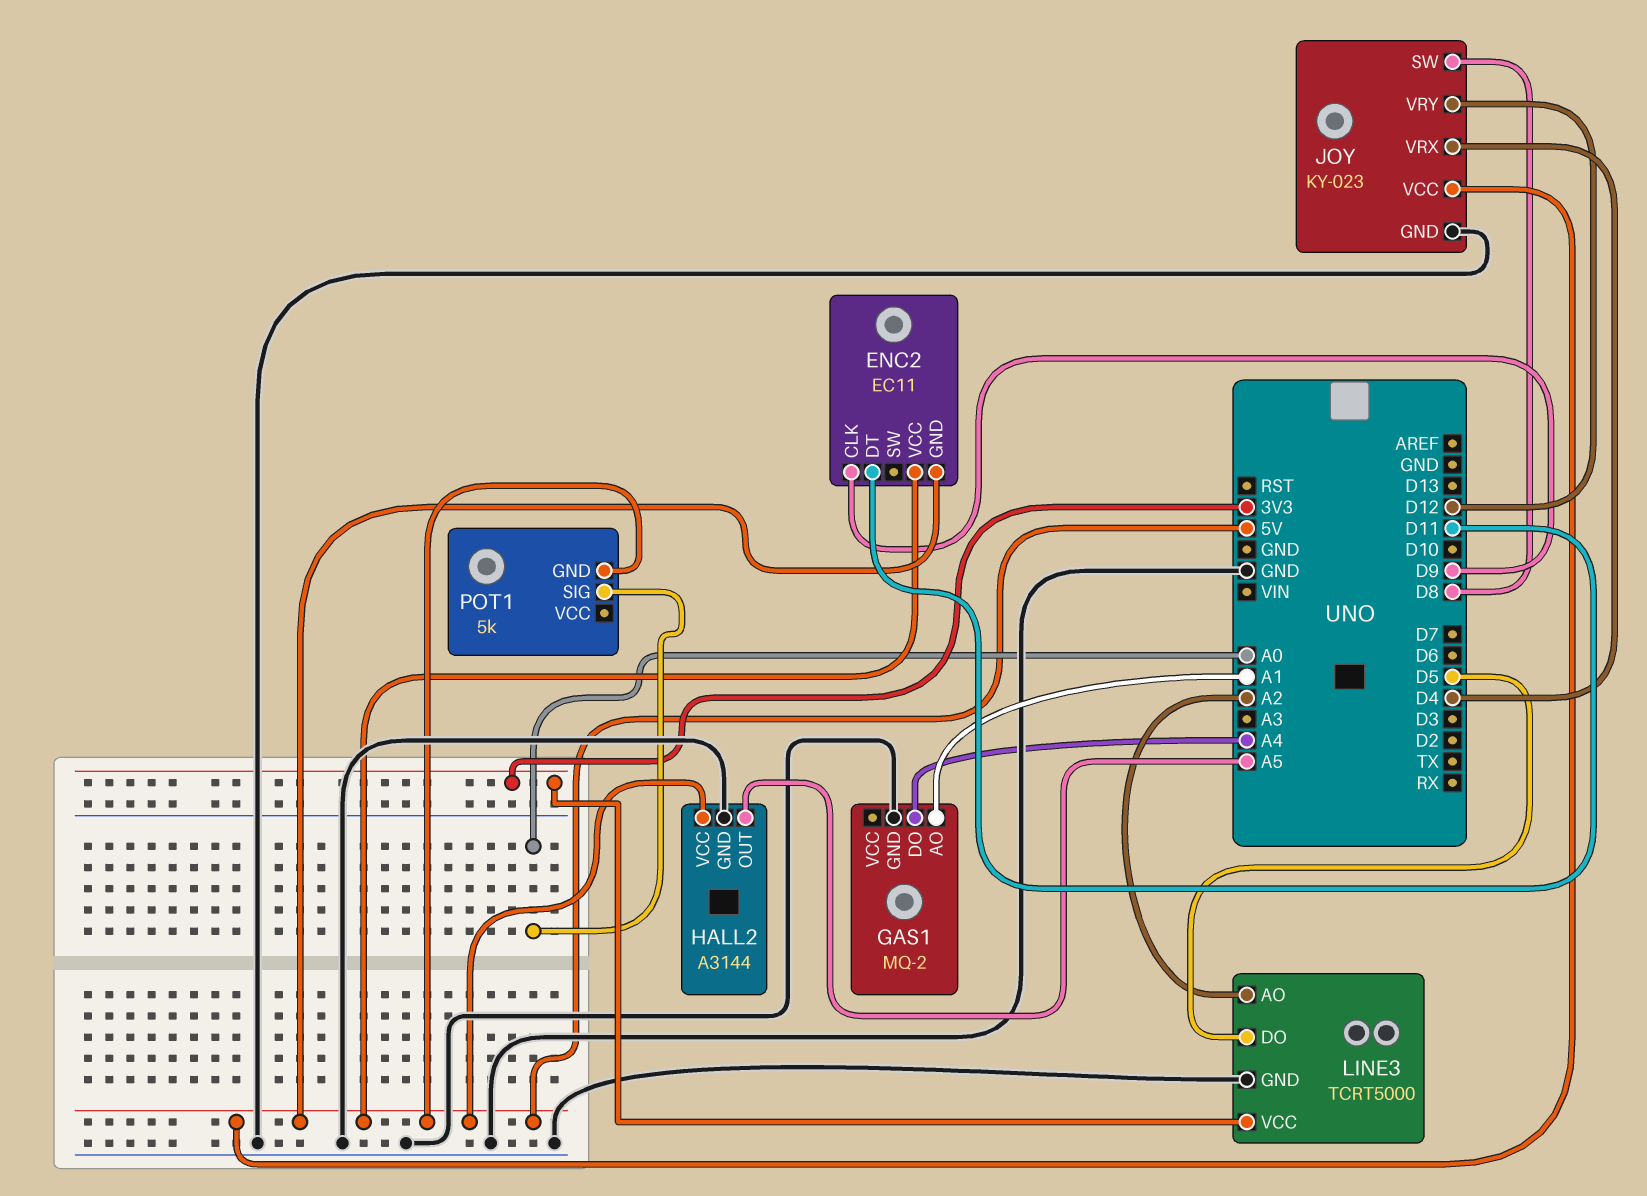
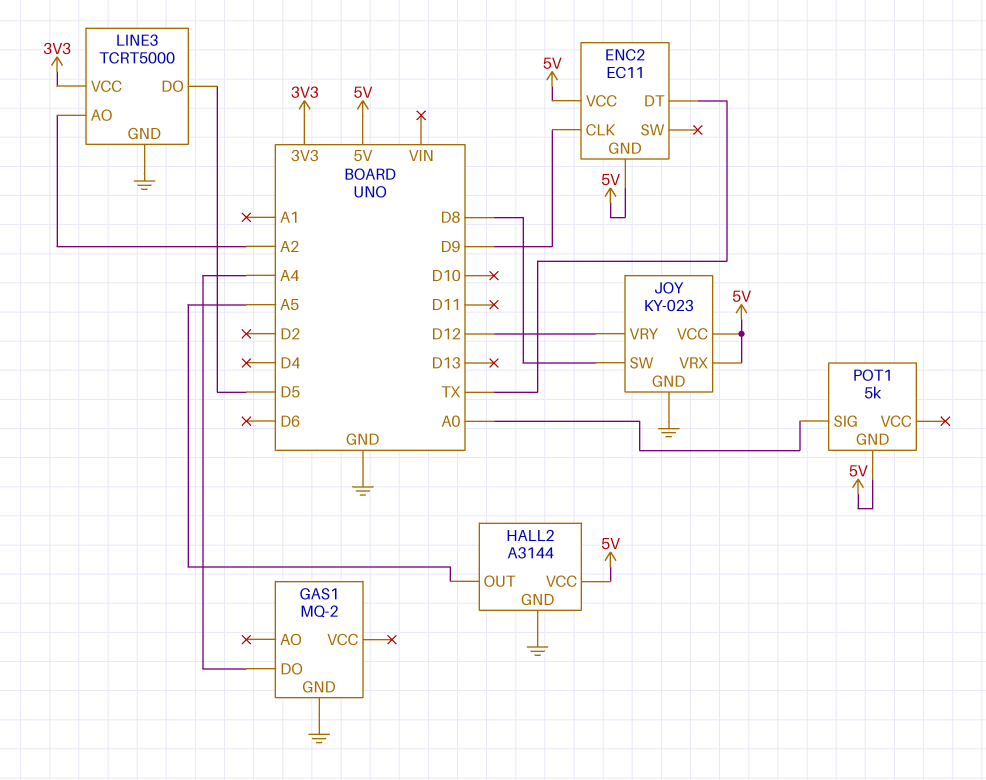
ENC2 pin DT: D11 -> TX
GAS1 pin AO: A1 -> none
JOY pin VRX: D4 -> 5V

